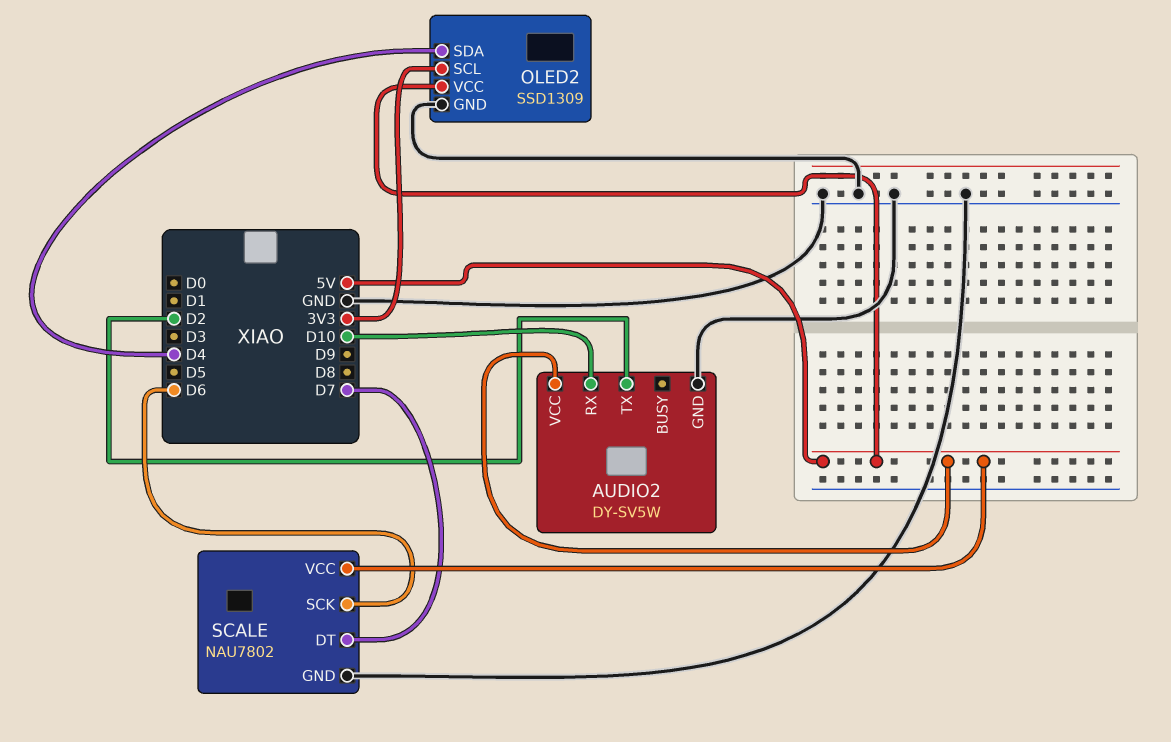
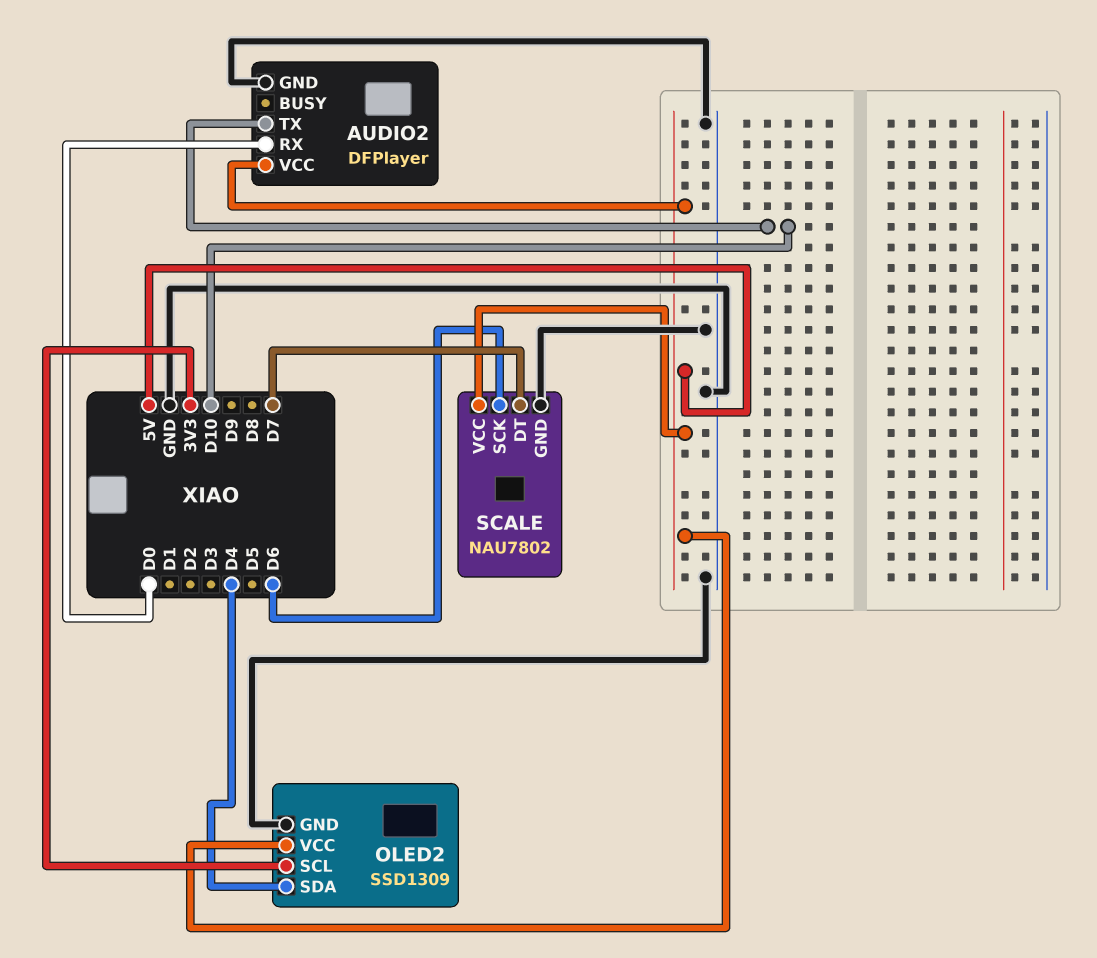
AUDIO2: DY-SV5W -> DFPlayer
AUDIO2 pin RX: D10 -> D0
AUDIO2 pin TX: D2 -> D10

